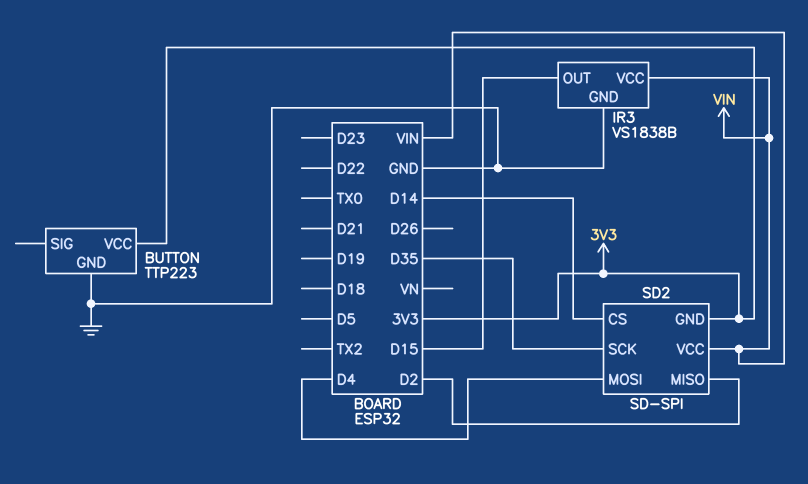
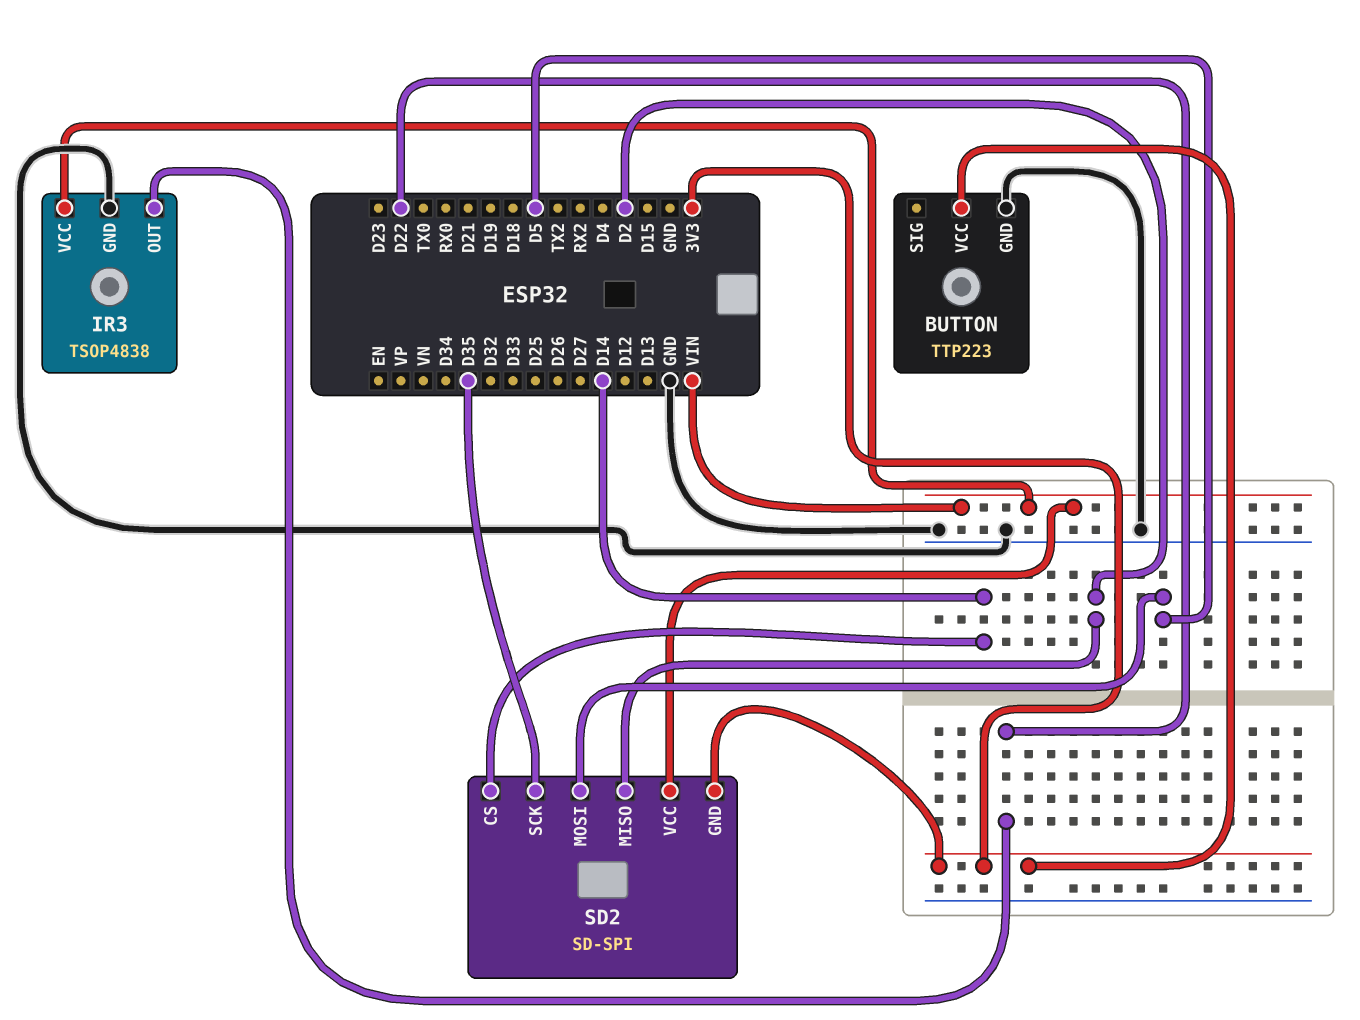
IR3: VS1838B -> TSOP4838
IR3 pin OUT: D15 -> D22
SD2 pin MOSI: D4 -> D5

